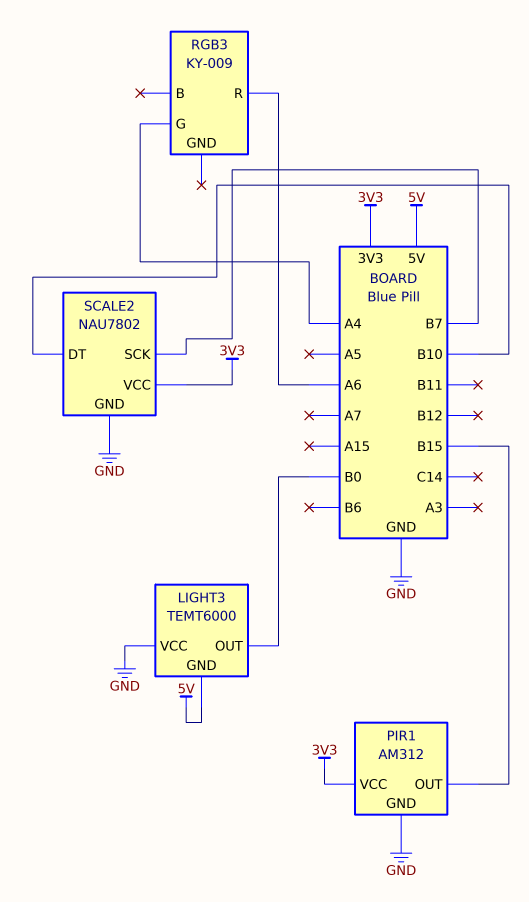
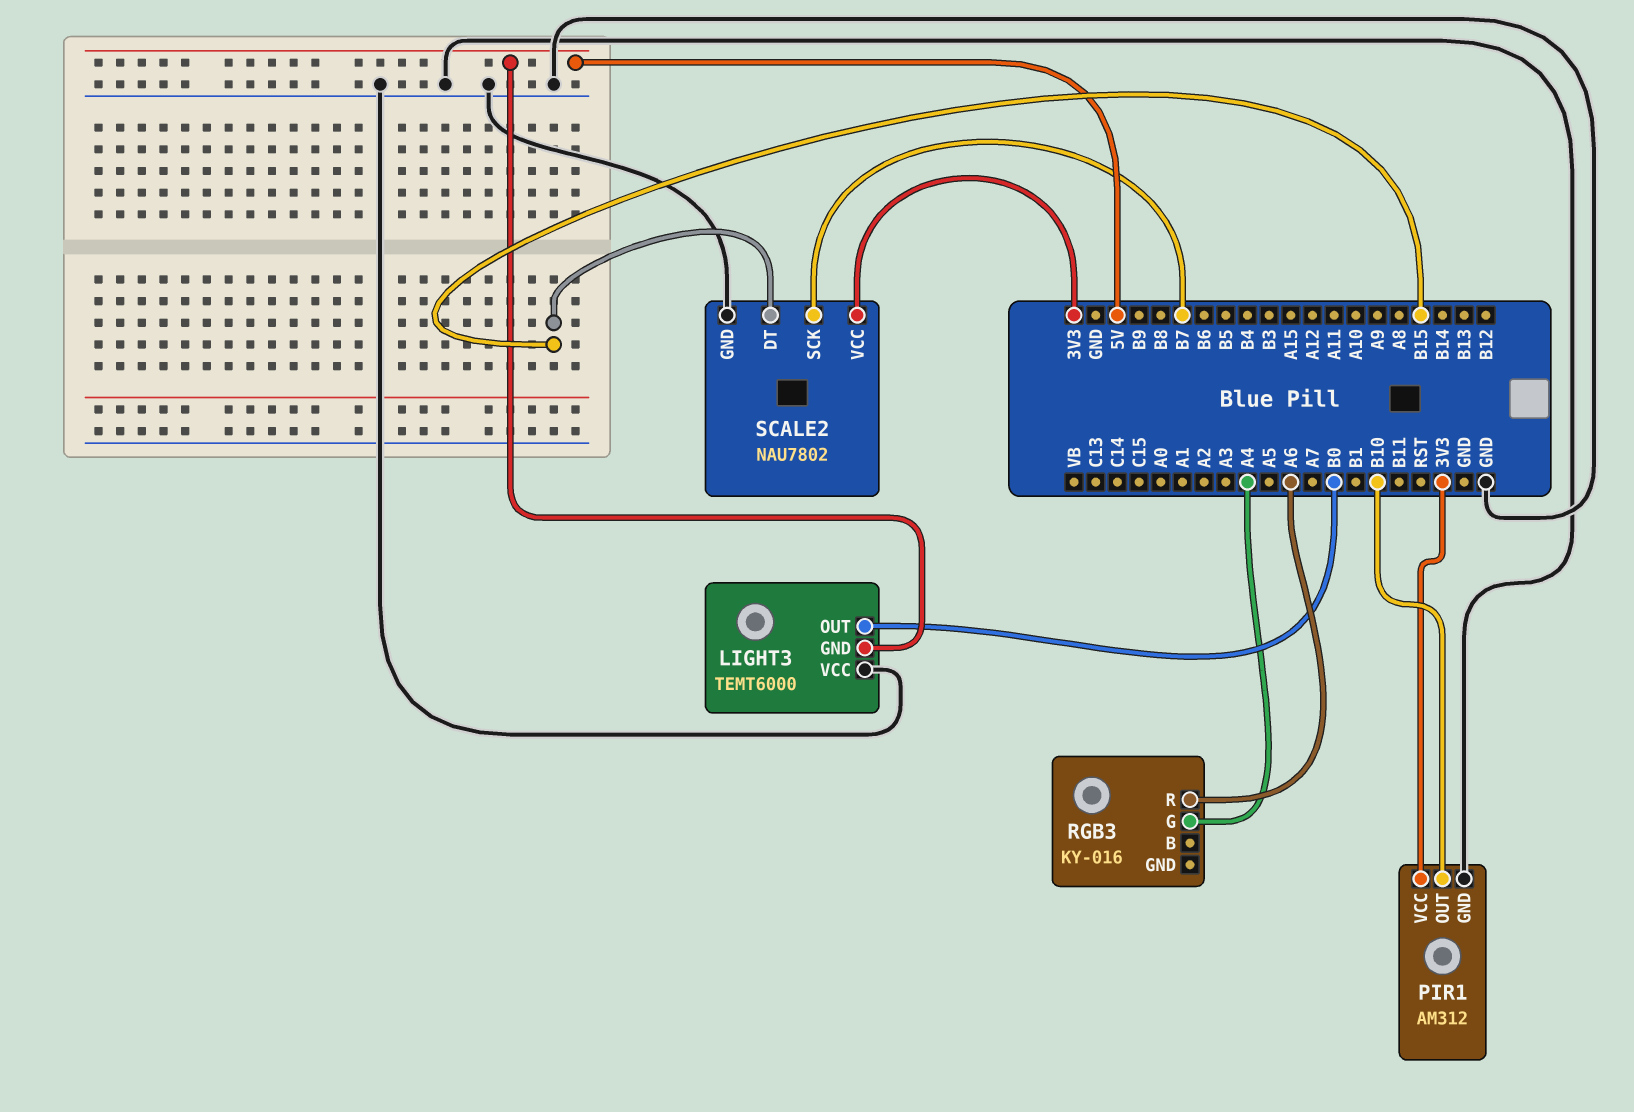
PIR1 pin OUT: B15 -> B10
RGB3: KY-009 -> KY-016
SCALE2 pin DT: B10 -> B15

